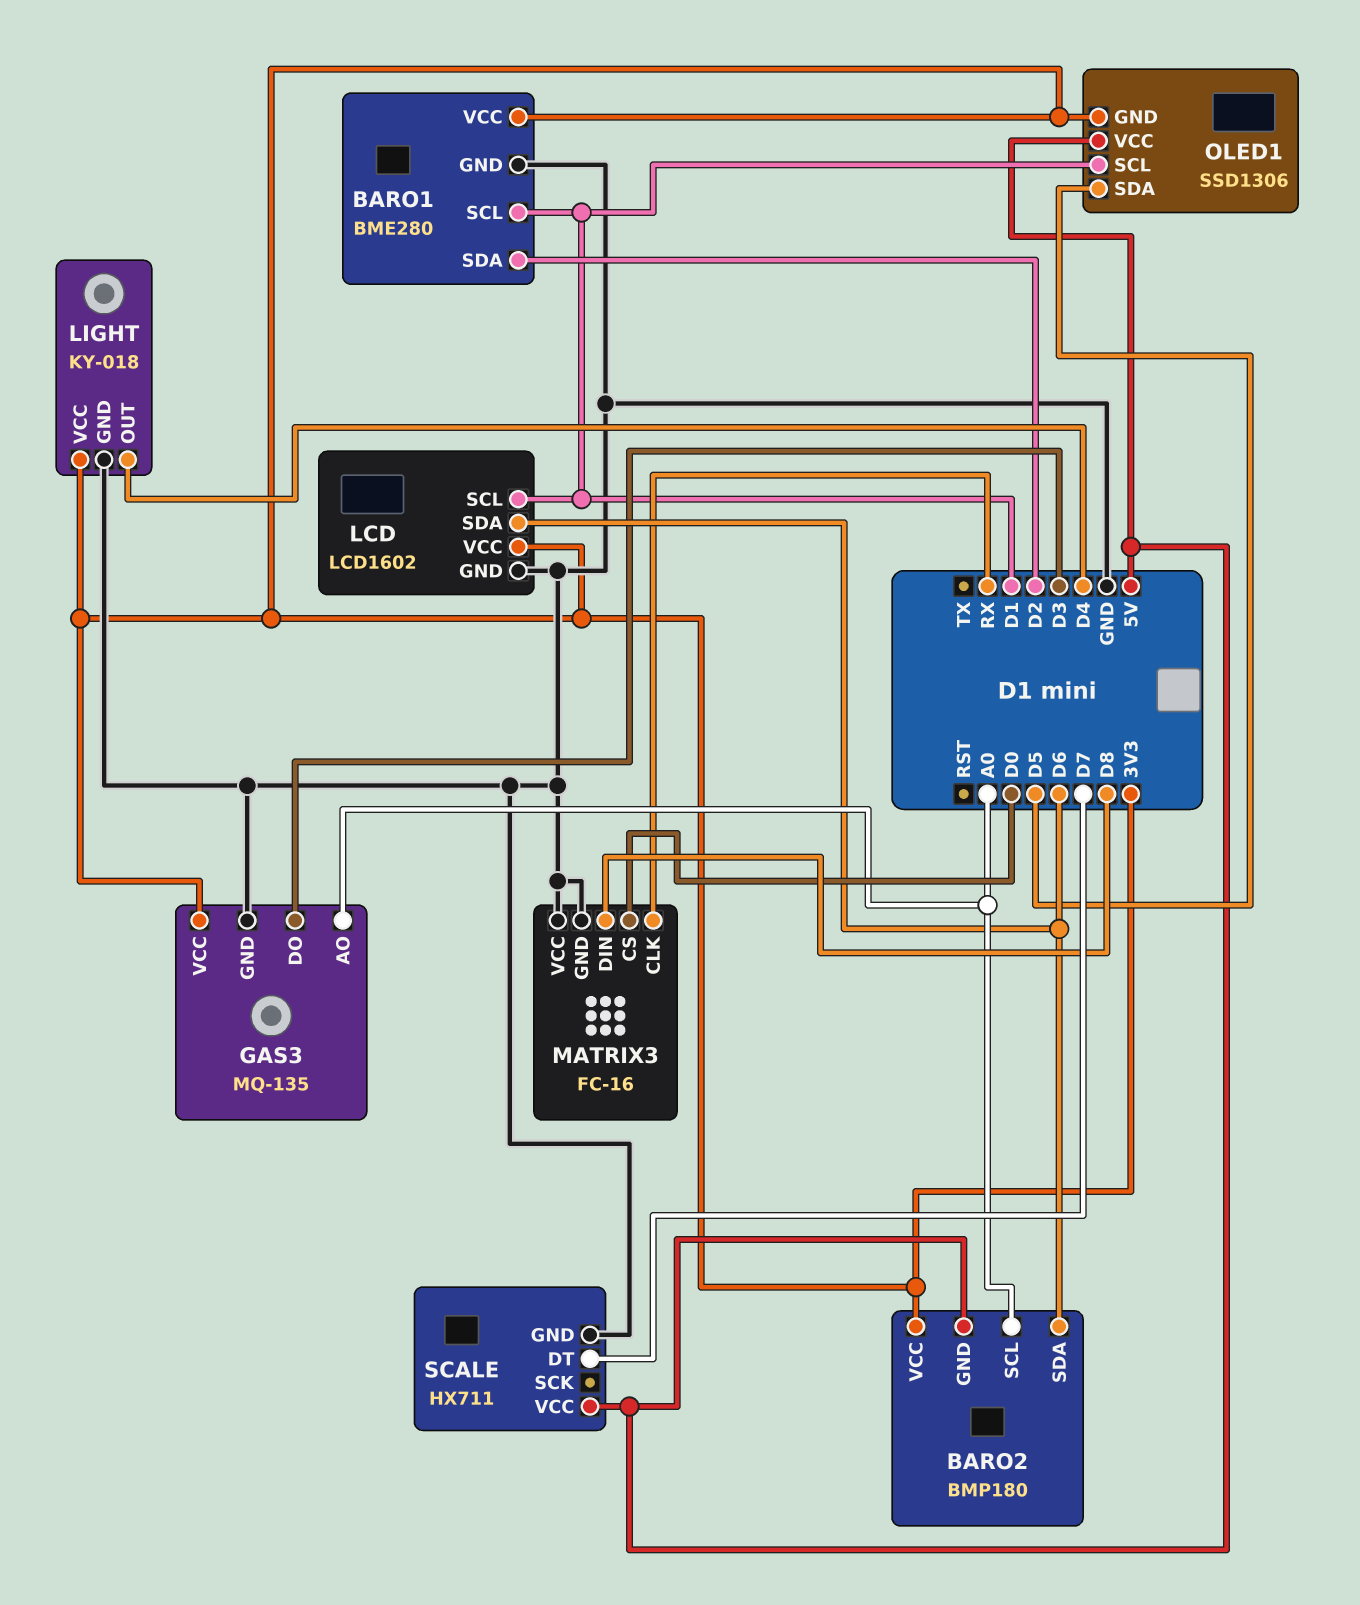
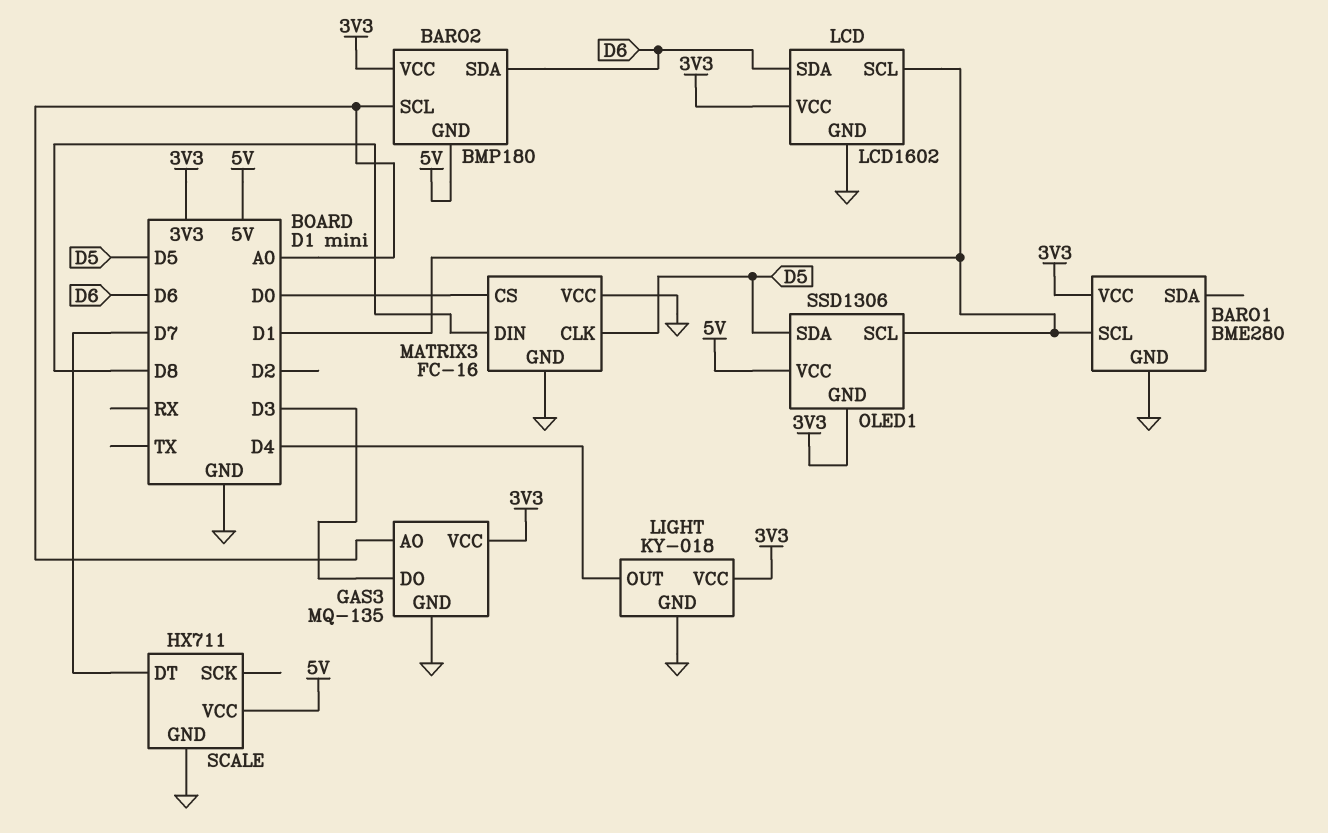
BARO1 pin SDA: D2 -> none
MATRIX3 pin CLK: RX -> D5

